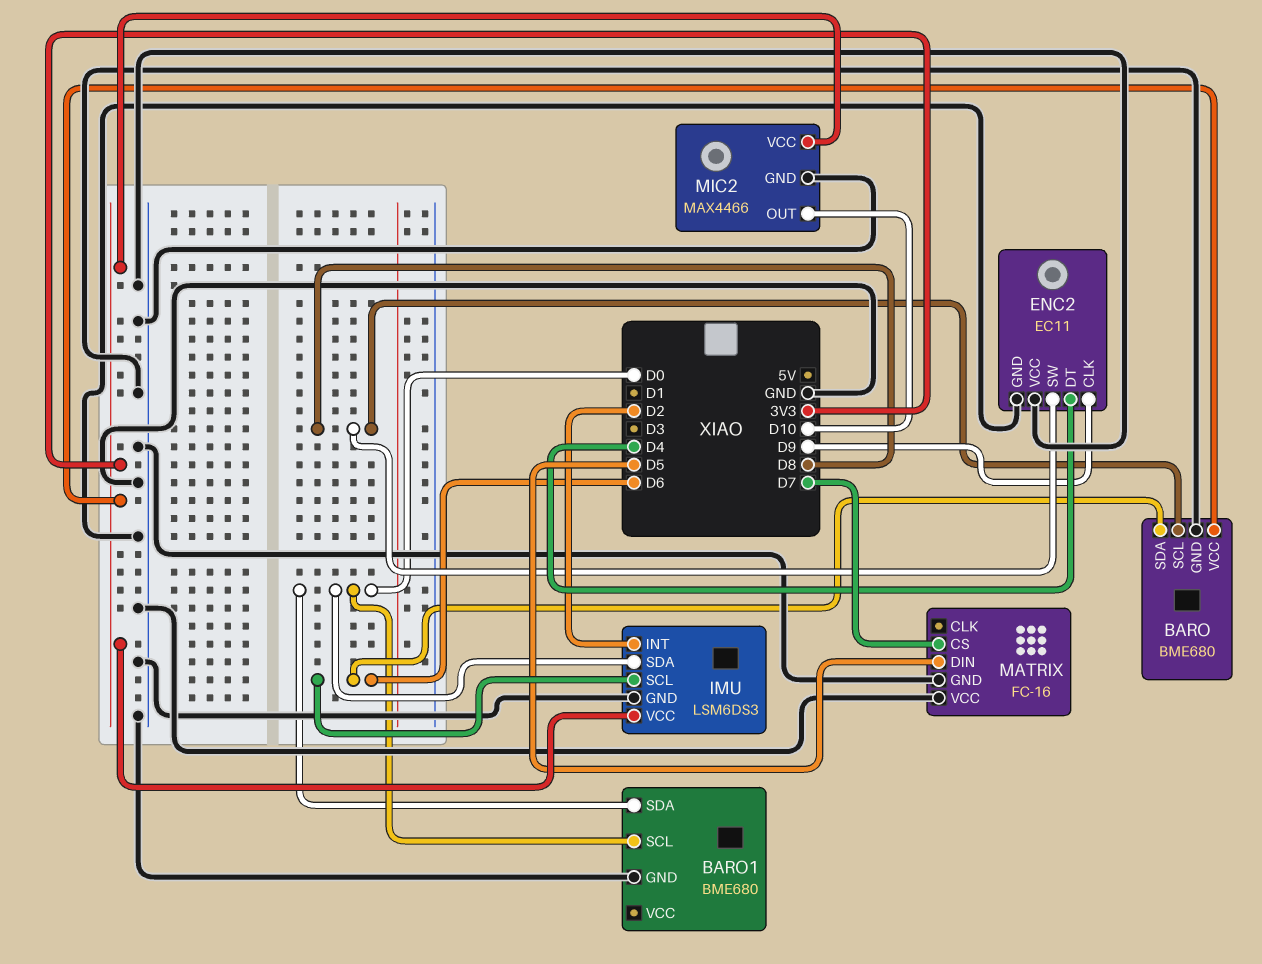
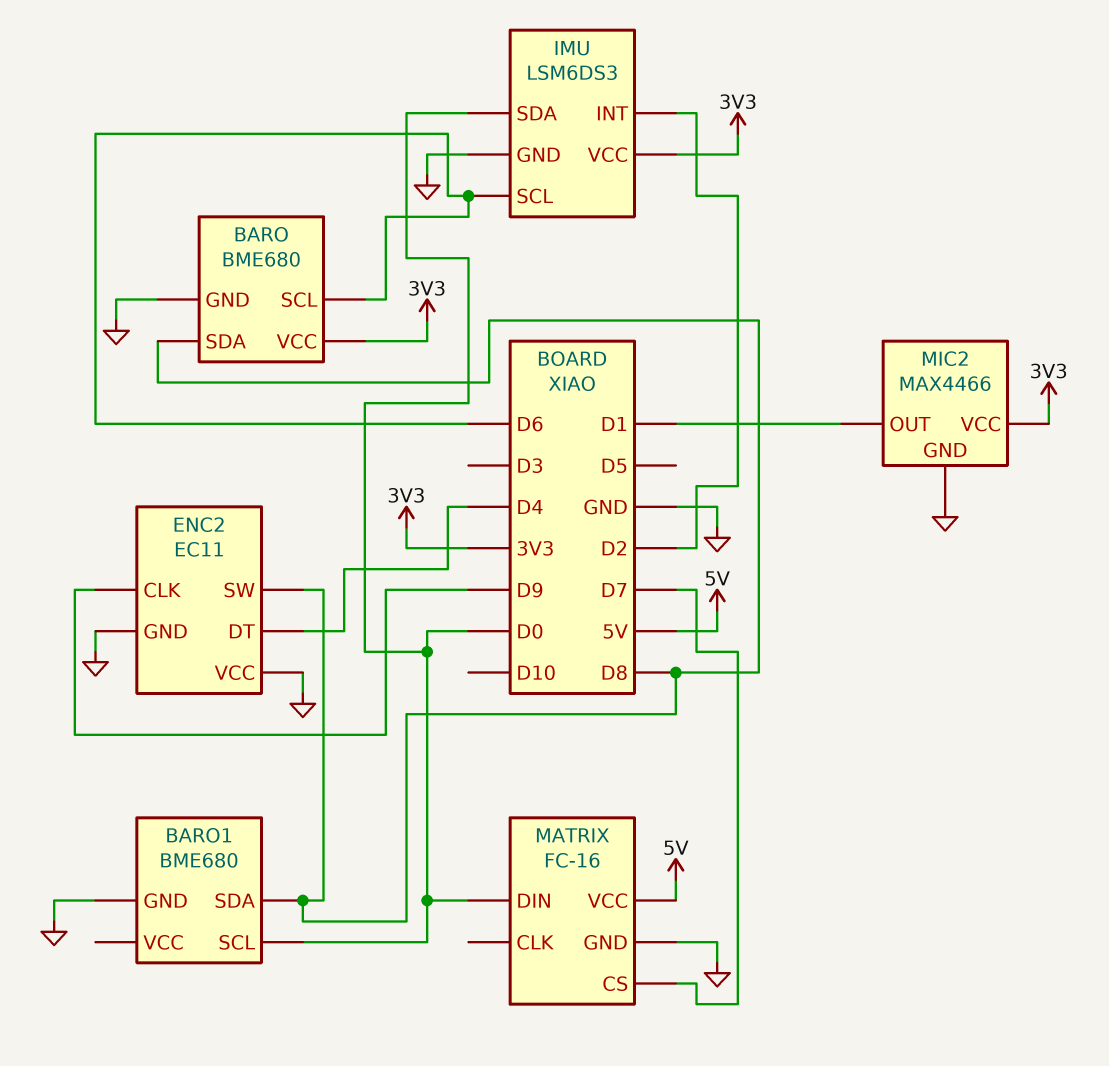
BARO pin SCL: D8 -> D6
BARO pin SDA: D6 -> D8
BARO1 pin SDA: D0 -> D8
MATRIX pin DIN: D5 -> D0
MATRIX pin VCC: GND -> 5V
MIC2 pin OUT: D10 -> D1

